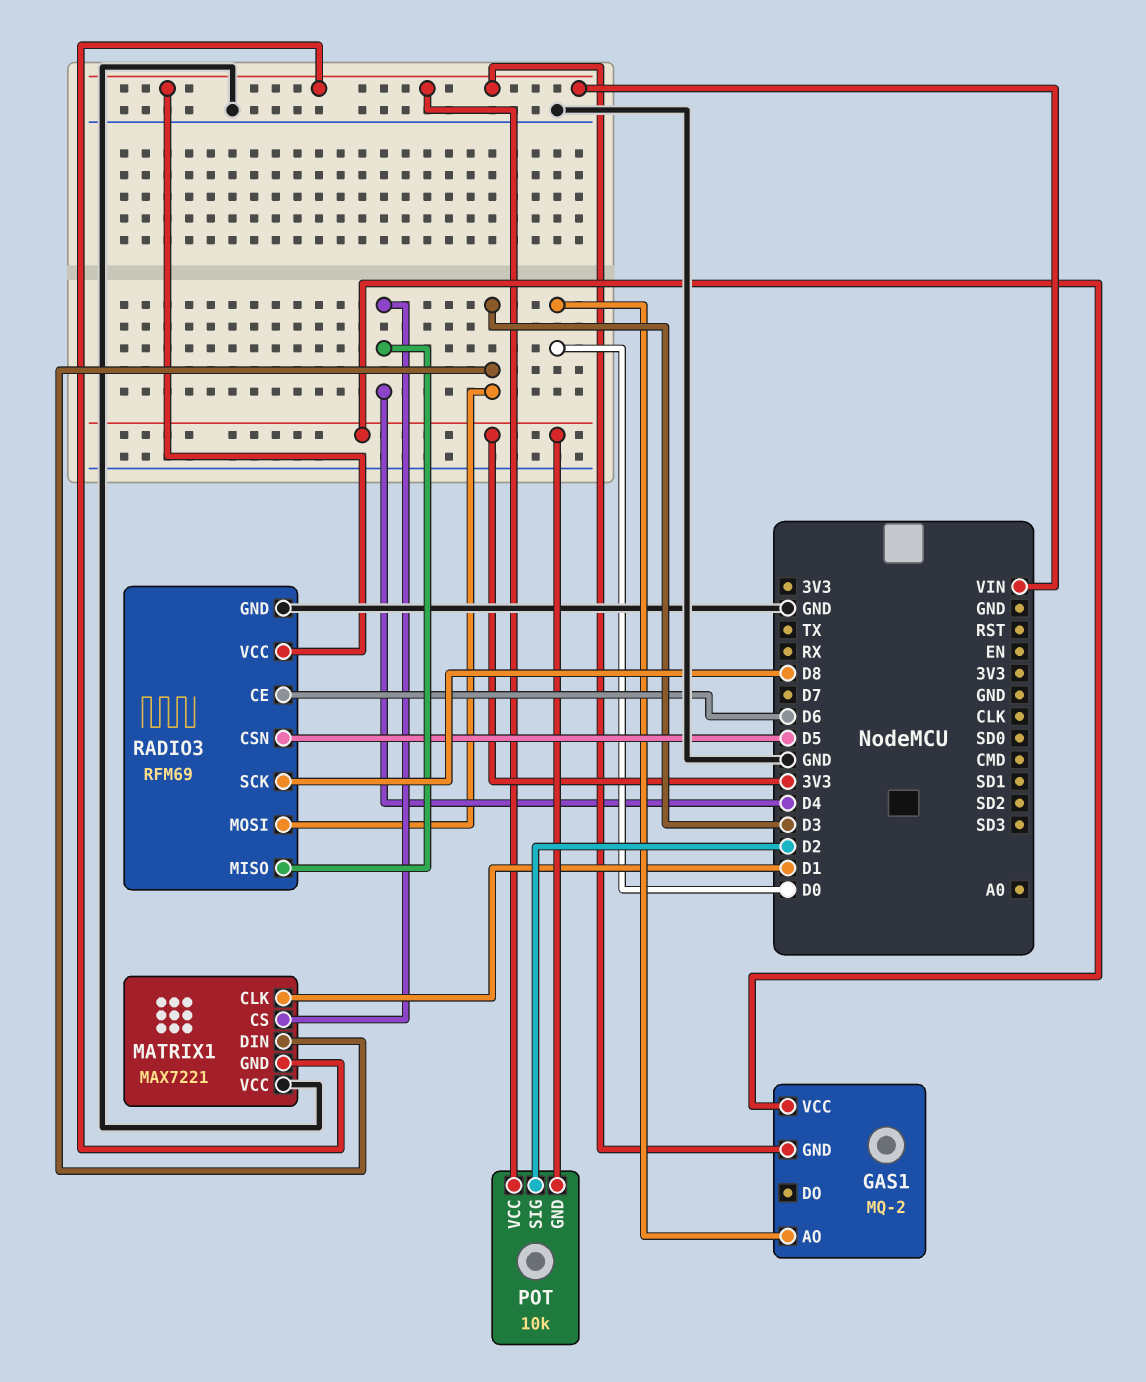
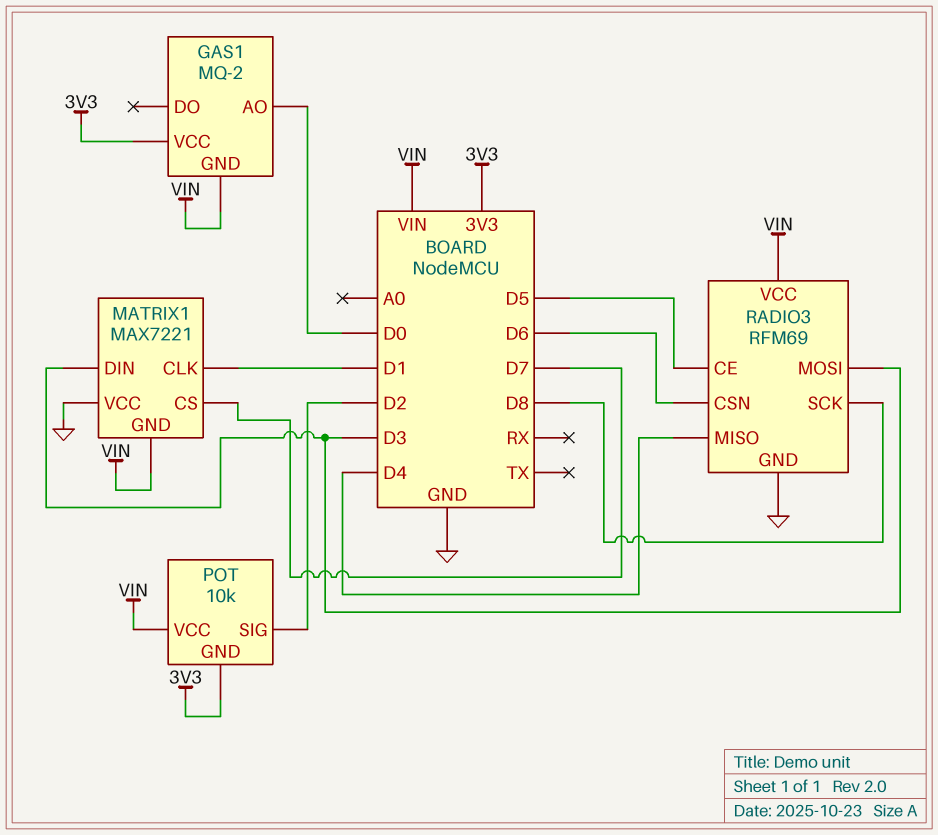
MATRIX1 pin CS: D4 -> D7
RADIO3 pin CE: D6 -> D5
RADIO3 pin CSN: D5 -> D6

